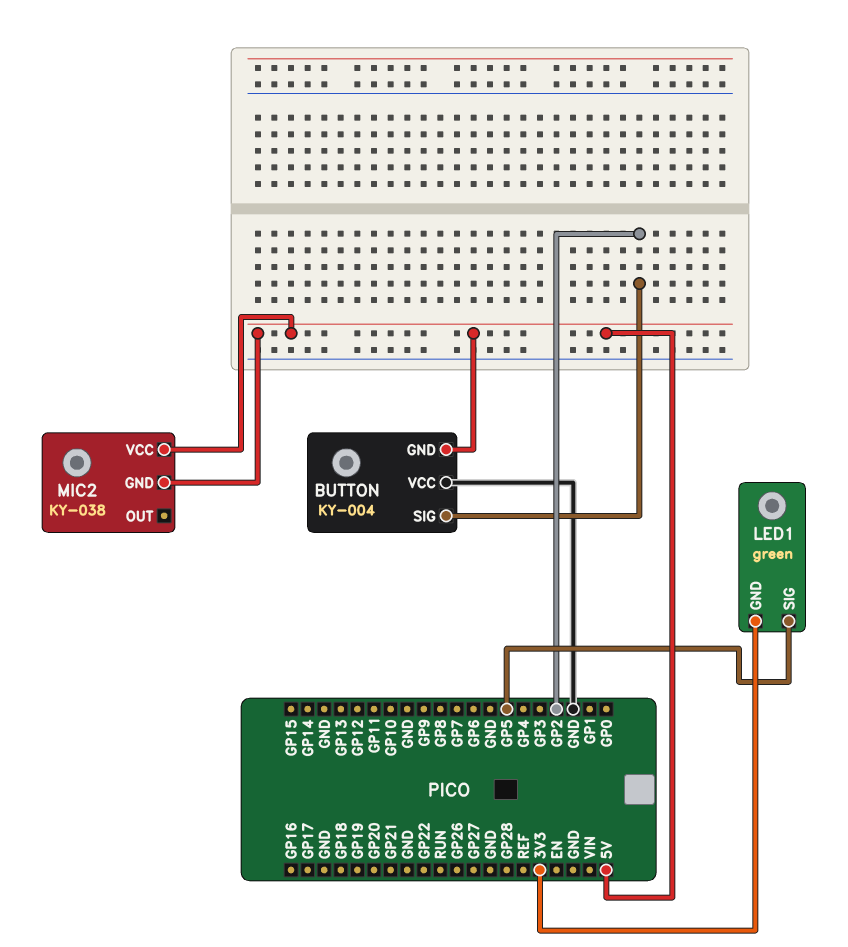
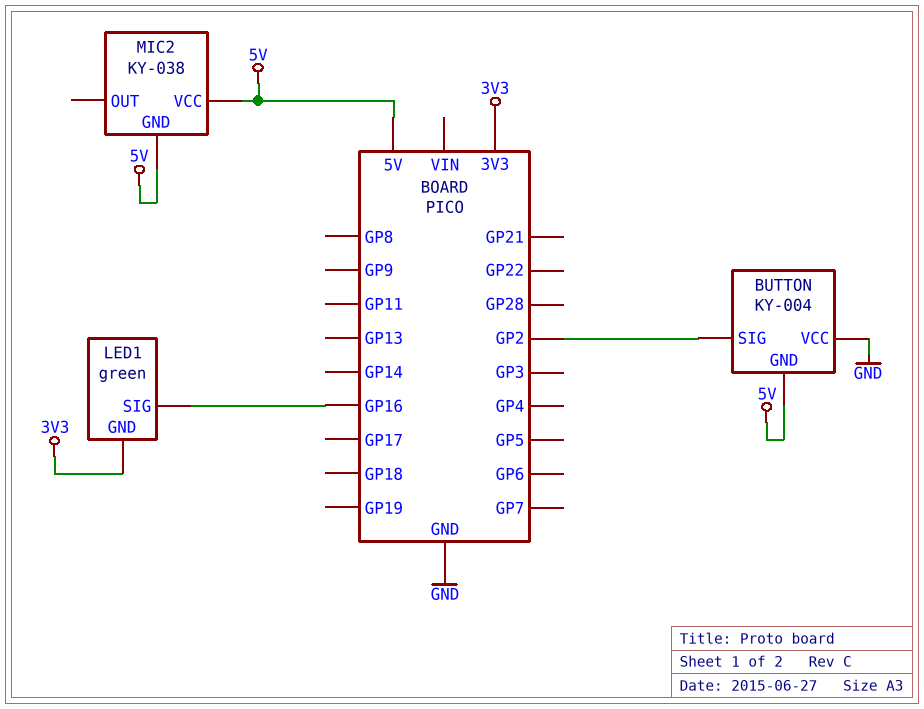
LED1 pin SIG: GP5 -> GP16

